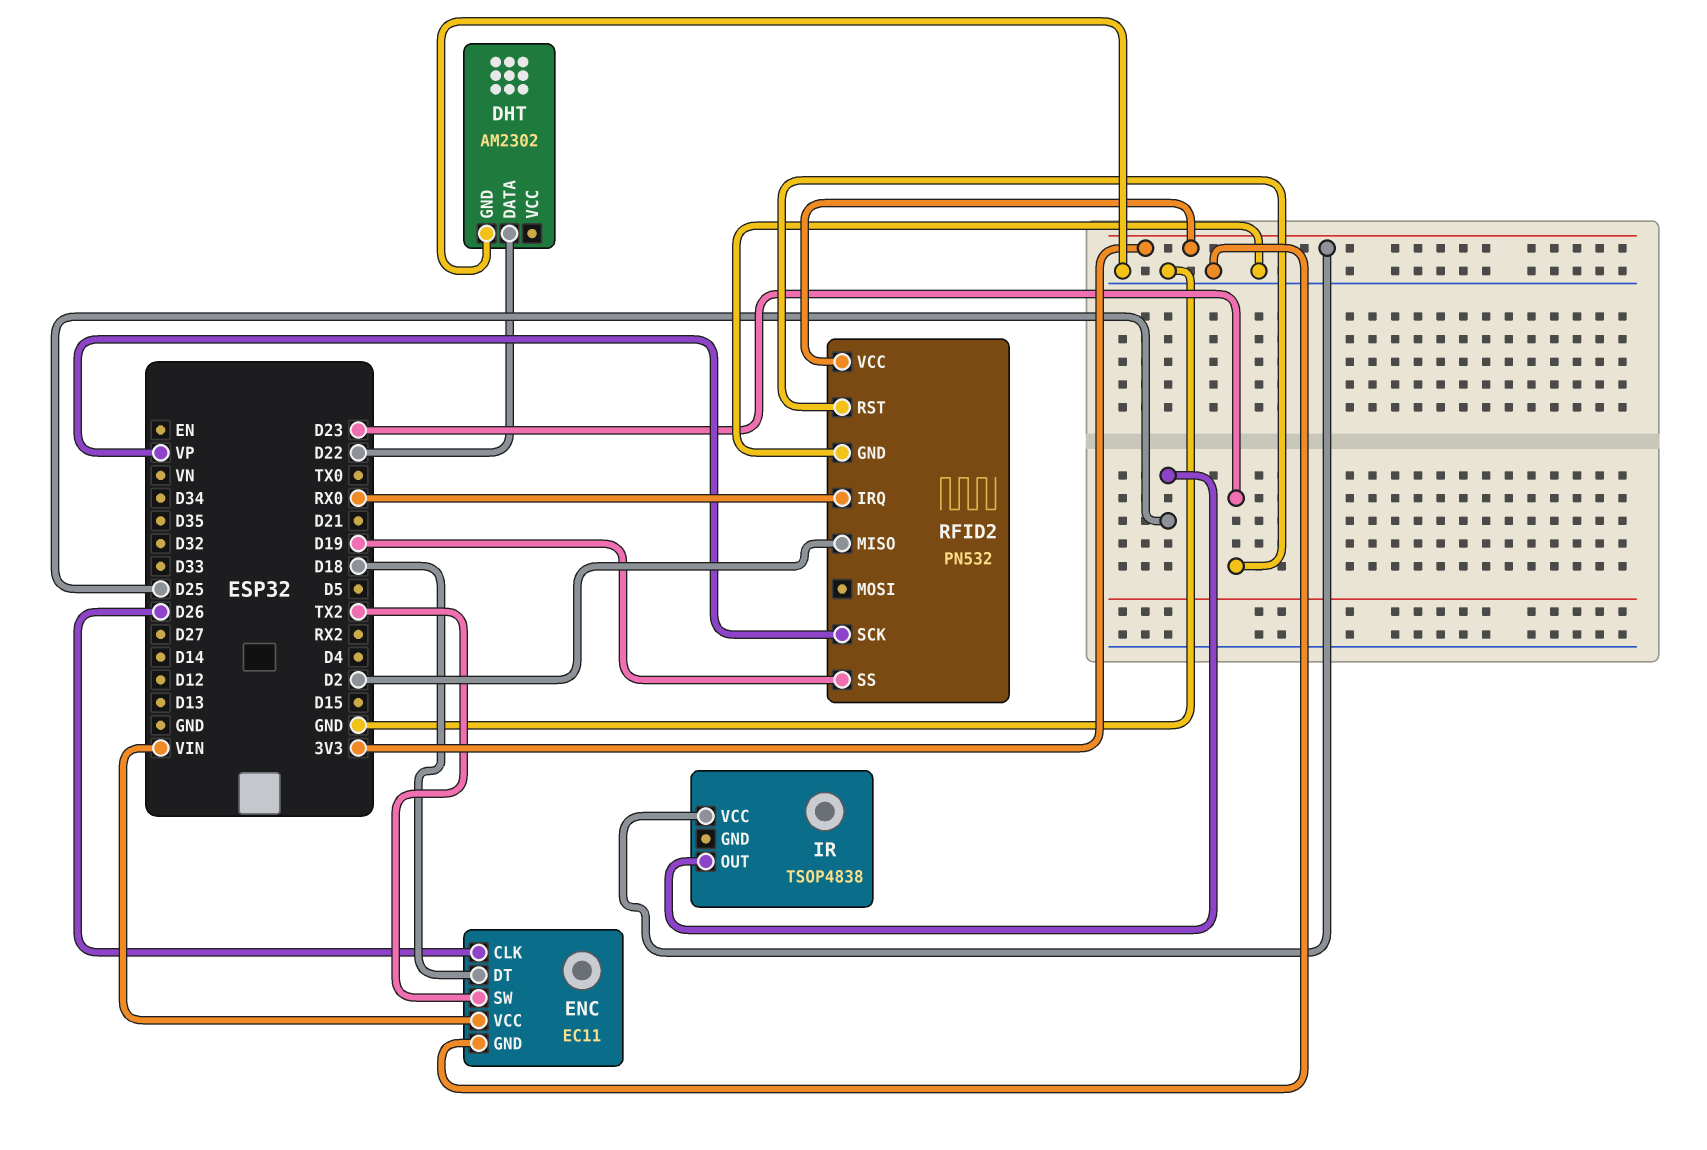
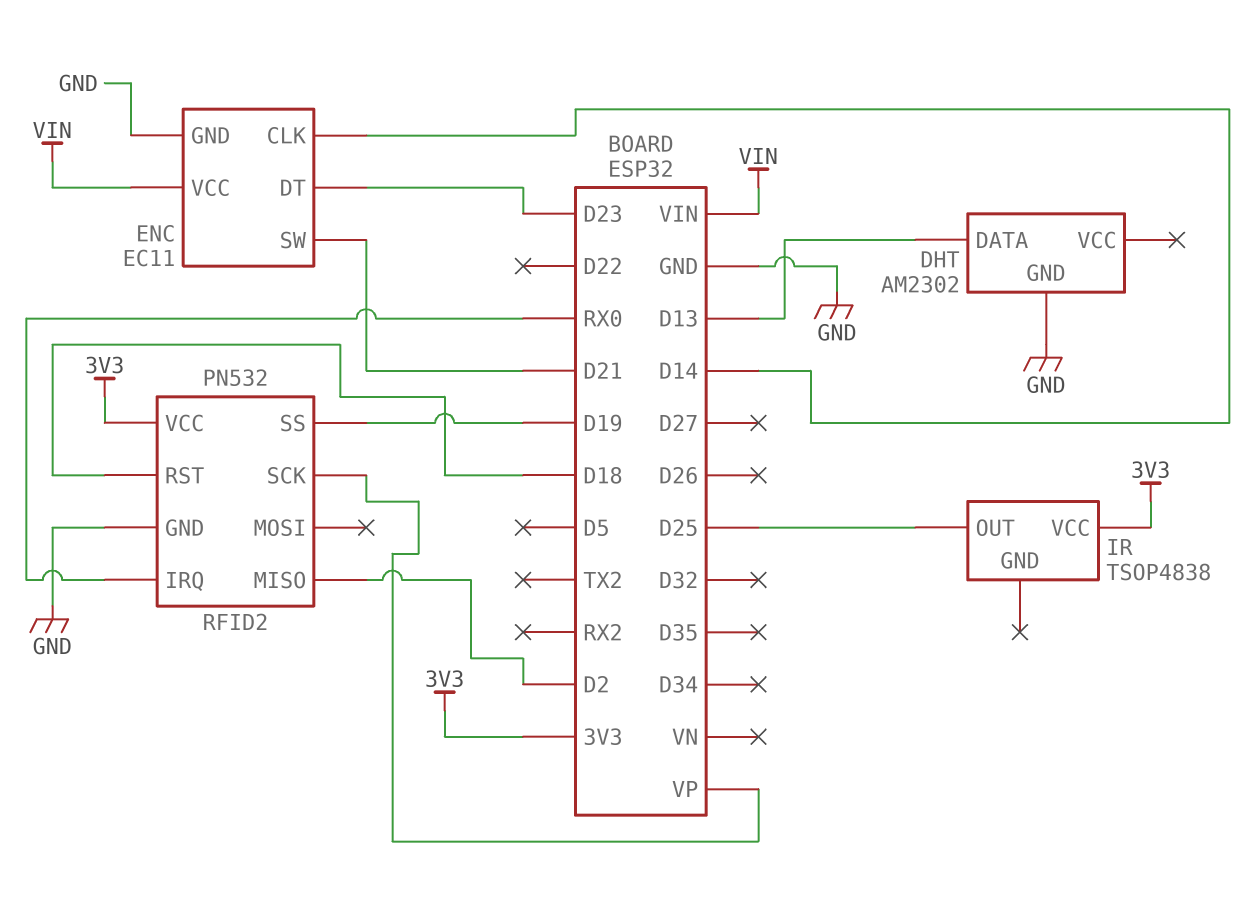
DHT pin DATA: D22 -> D13
ENC pin CLK: D26 -> D14
ENC pin DT: D18 -> D23
ENC pin SW: TX2 -> D21
RFID2 pin RST: D23 -> D18

